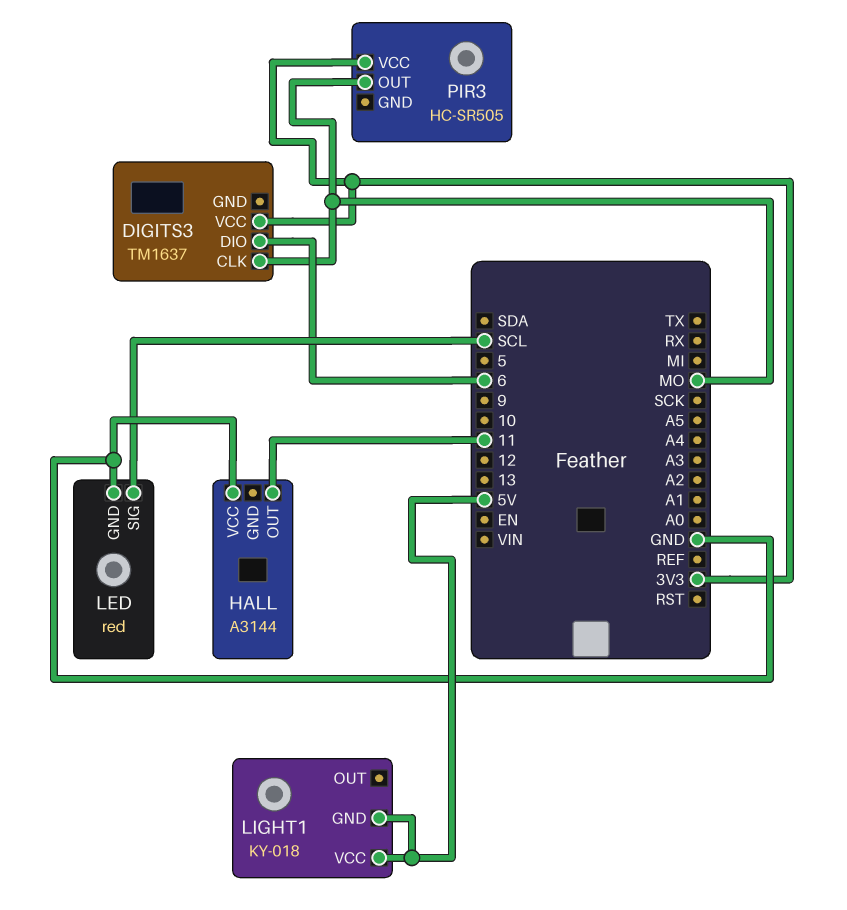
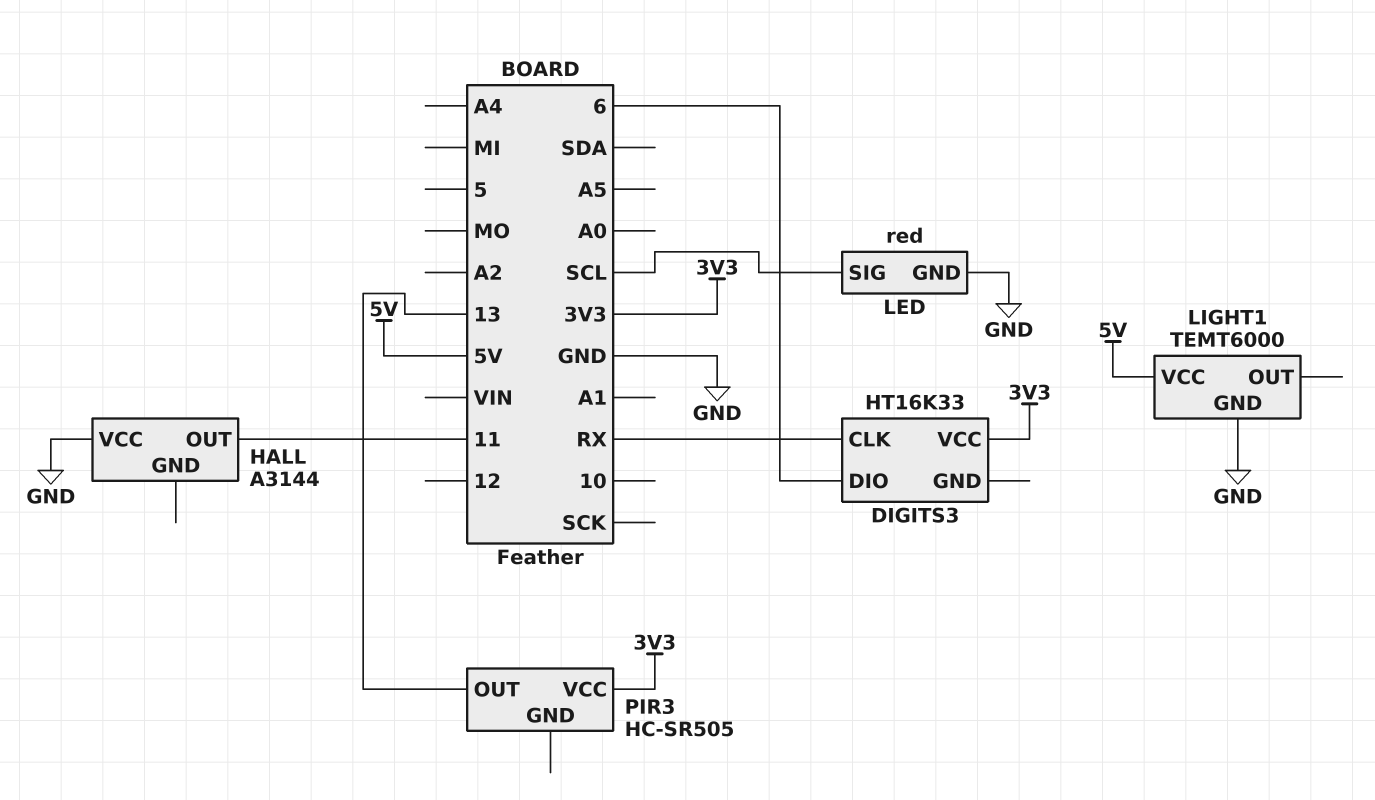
DIGITS3: TM1637 -> HT16K33
DIGITS3 pin CLK: MO -> RX
LIGHT1: KY-018 -> TEMT6000
LIGHT1 pin GND: 5V -> GND
PIR3 pin OUT: MO -> 13

